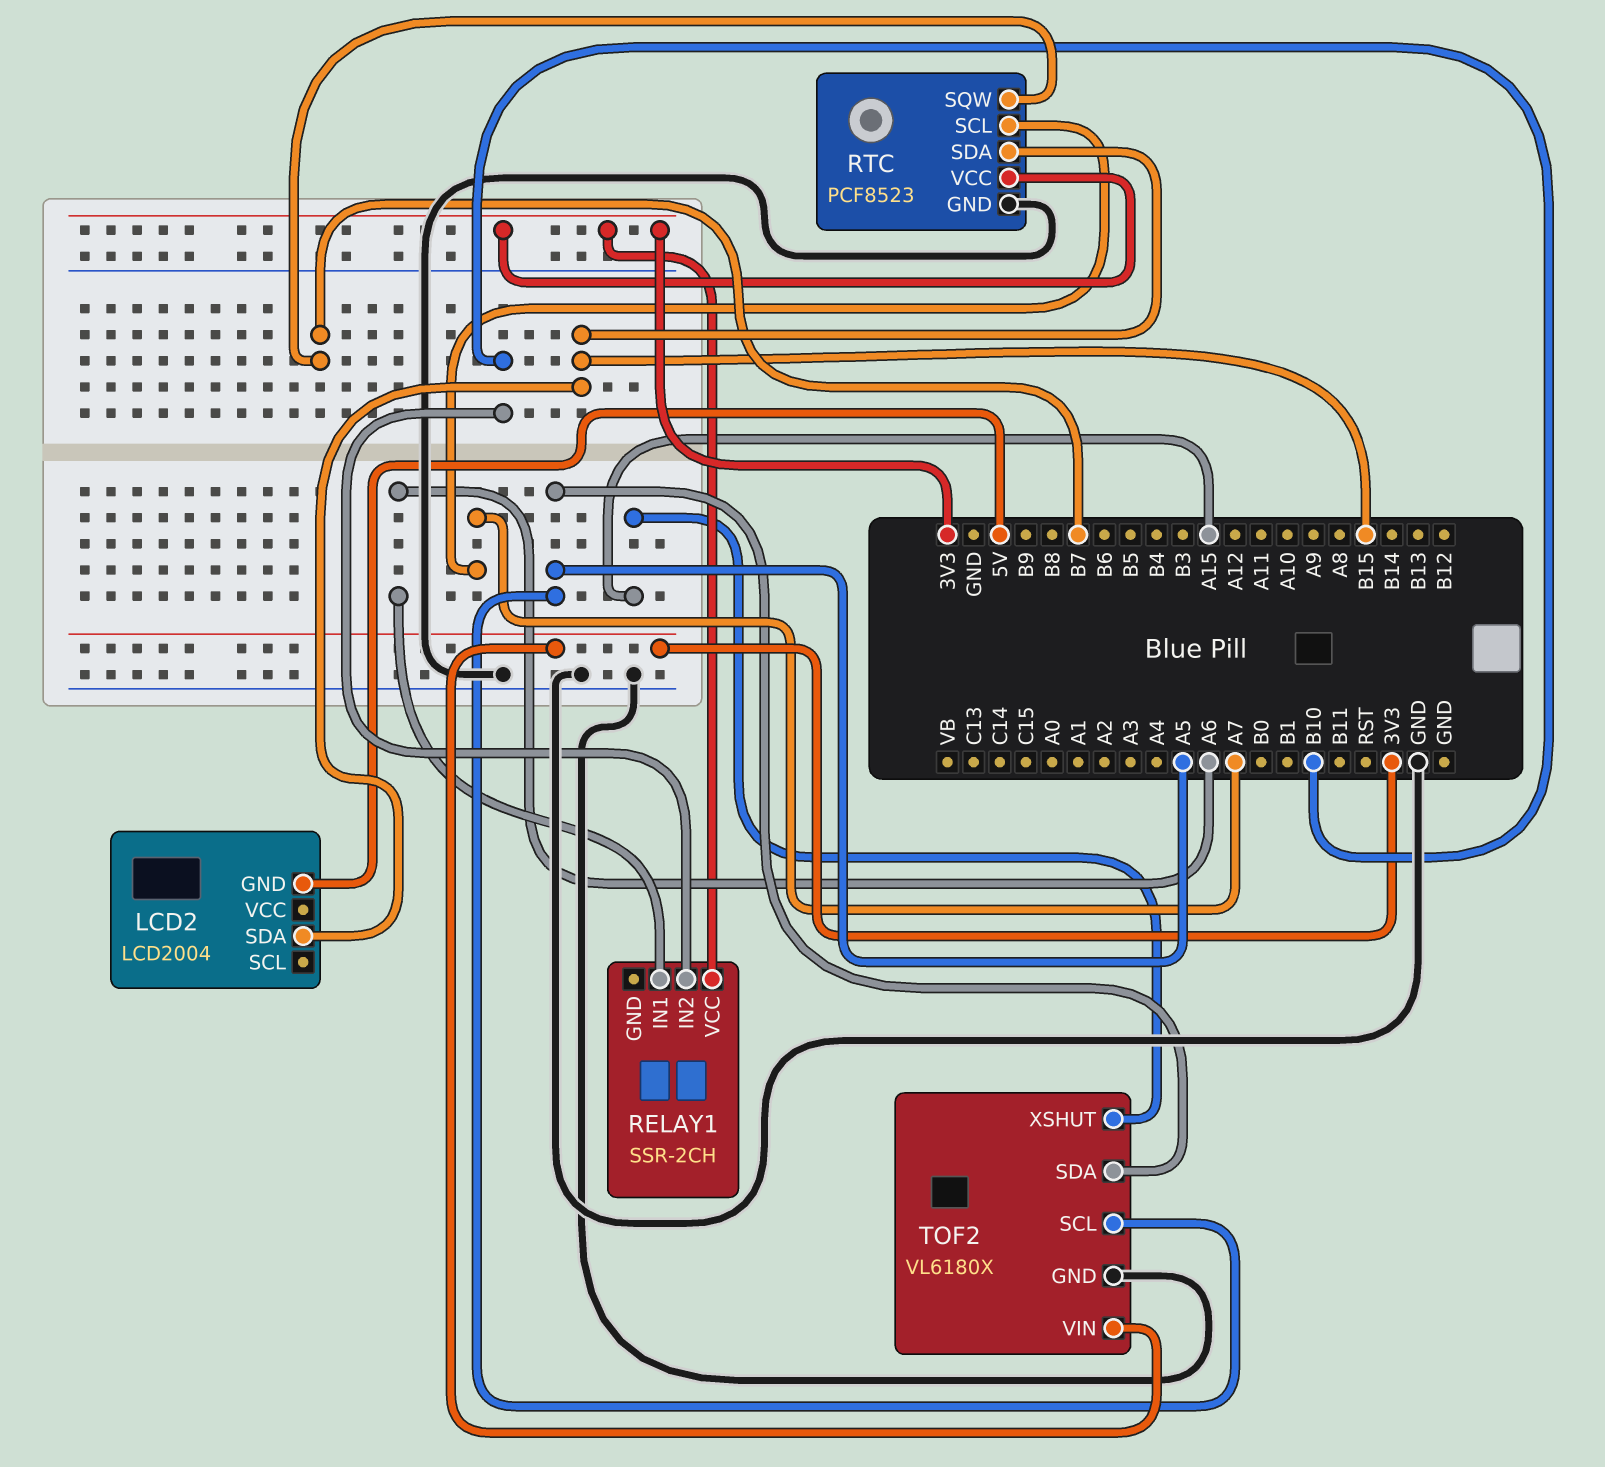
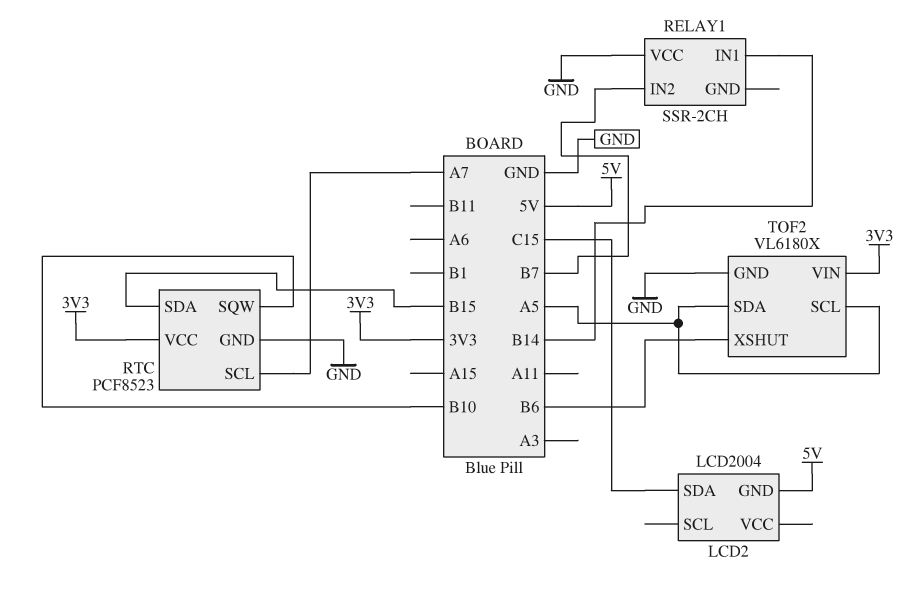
LCD2 pin SDA: B15 -> C15
RELAY1 pin IN1: A6 -> B14
RELAY1 pin IN2: B10 -> B7
RELAY1 pin VCC: 3V3 -> GND
RTC pin SQW: B7 -> B10
TOF2 pin XSHUT: A15 -> B6

